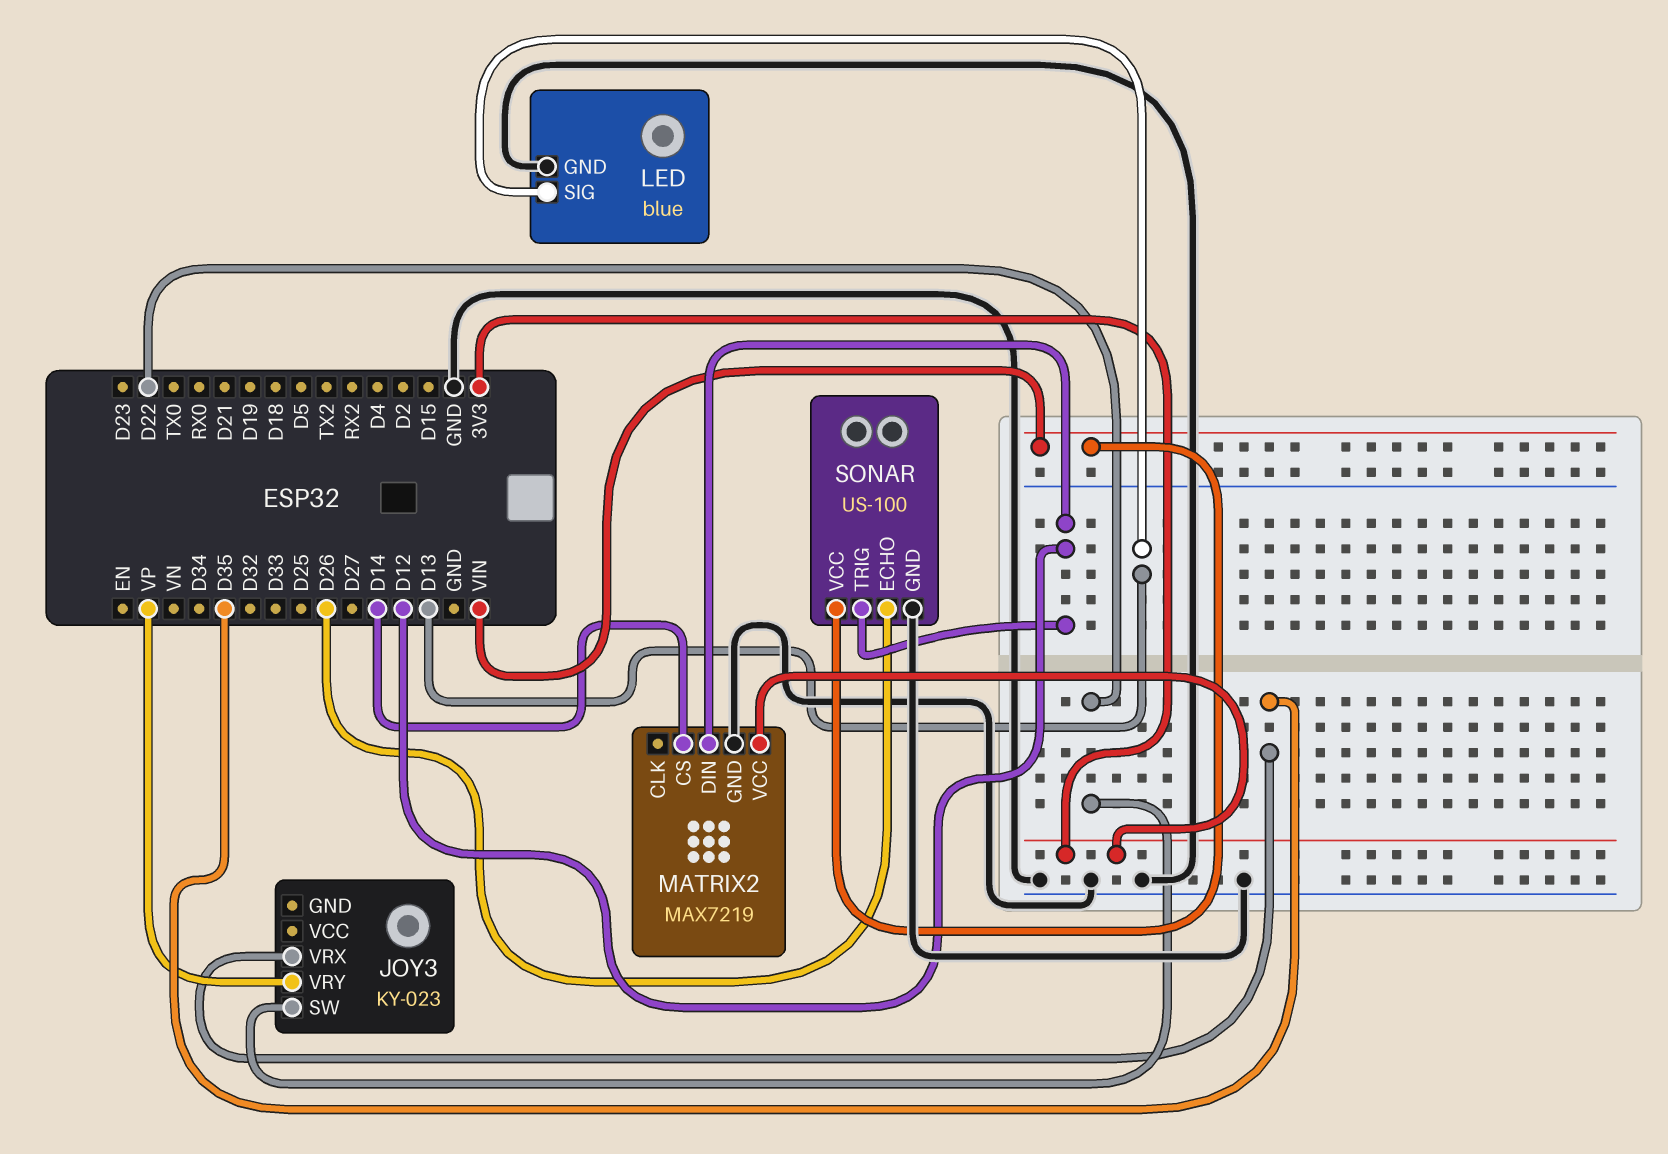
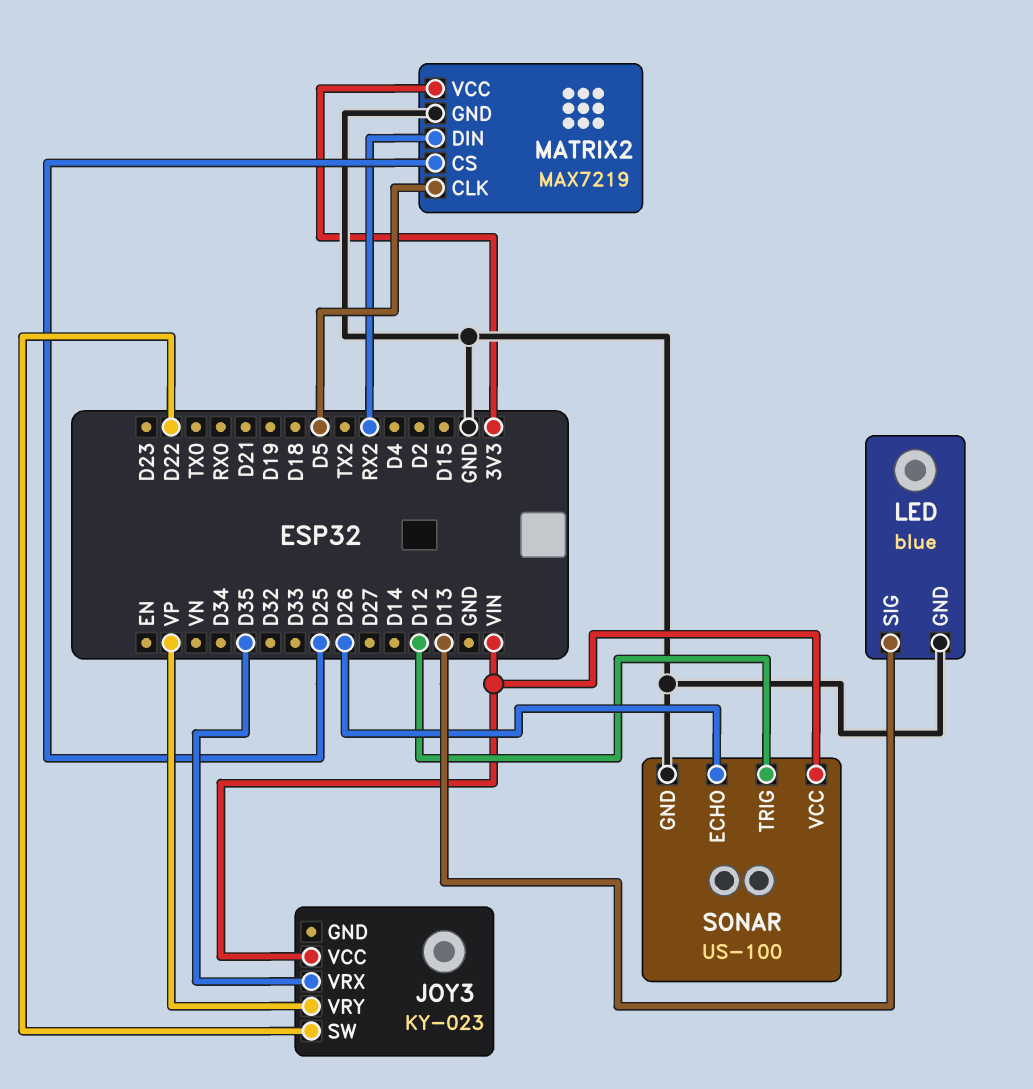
JOY3 pin VCC: none -> VIN
MATRIX2 pin CLK: none -> D5
MATRIX2 pin CS: D14 -> D25
MATRIX2 pin DIN: D12 -> RX2

